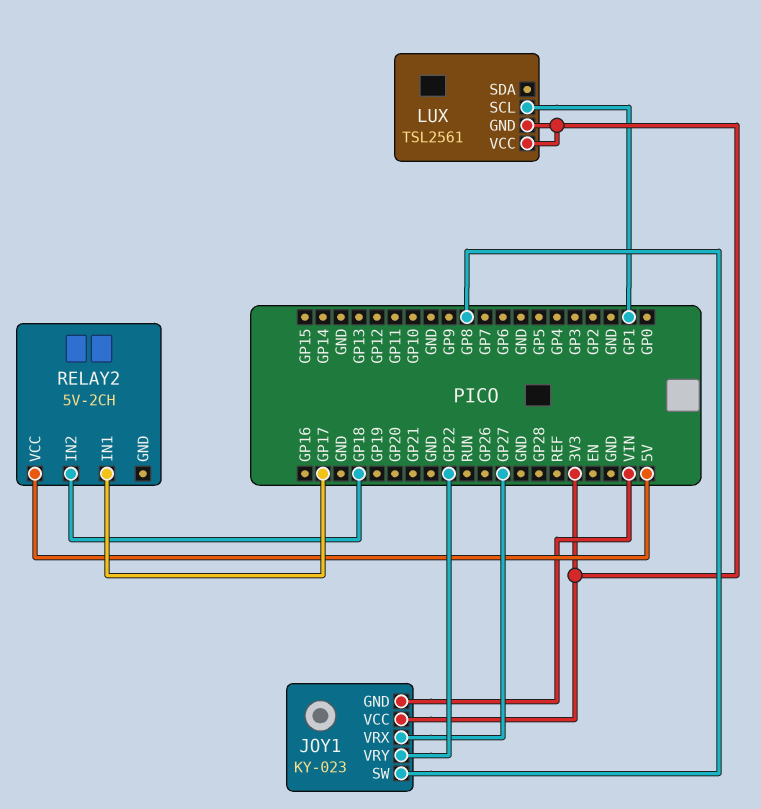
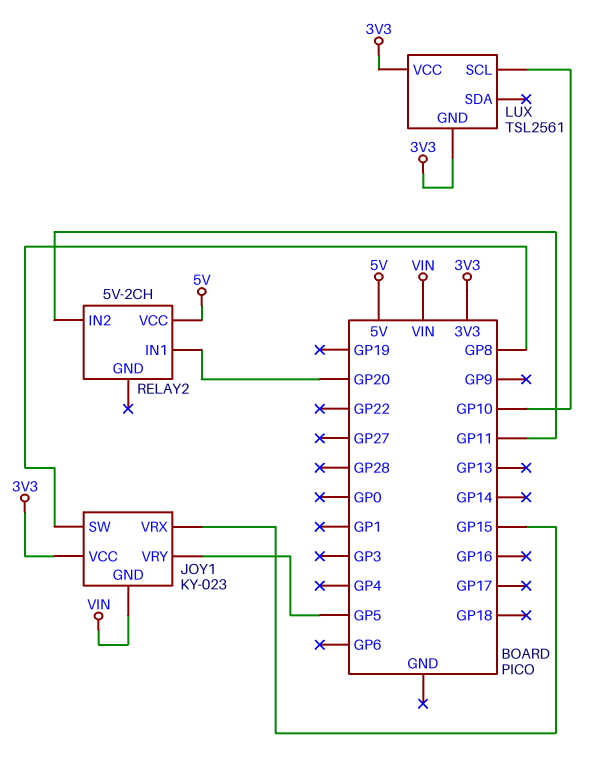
JOY1 pin VRX: GP27 -> GP15
JOY1 pin VRY: GP22 -> GP5
LUX pin SCL: GP1 -> GP10
RELAY2 pin IN1: GP17 -> GP20
RELAY2 pin IN2: GP18 -> GP11

